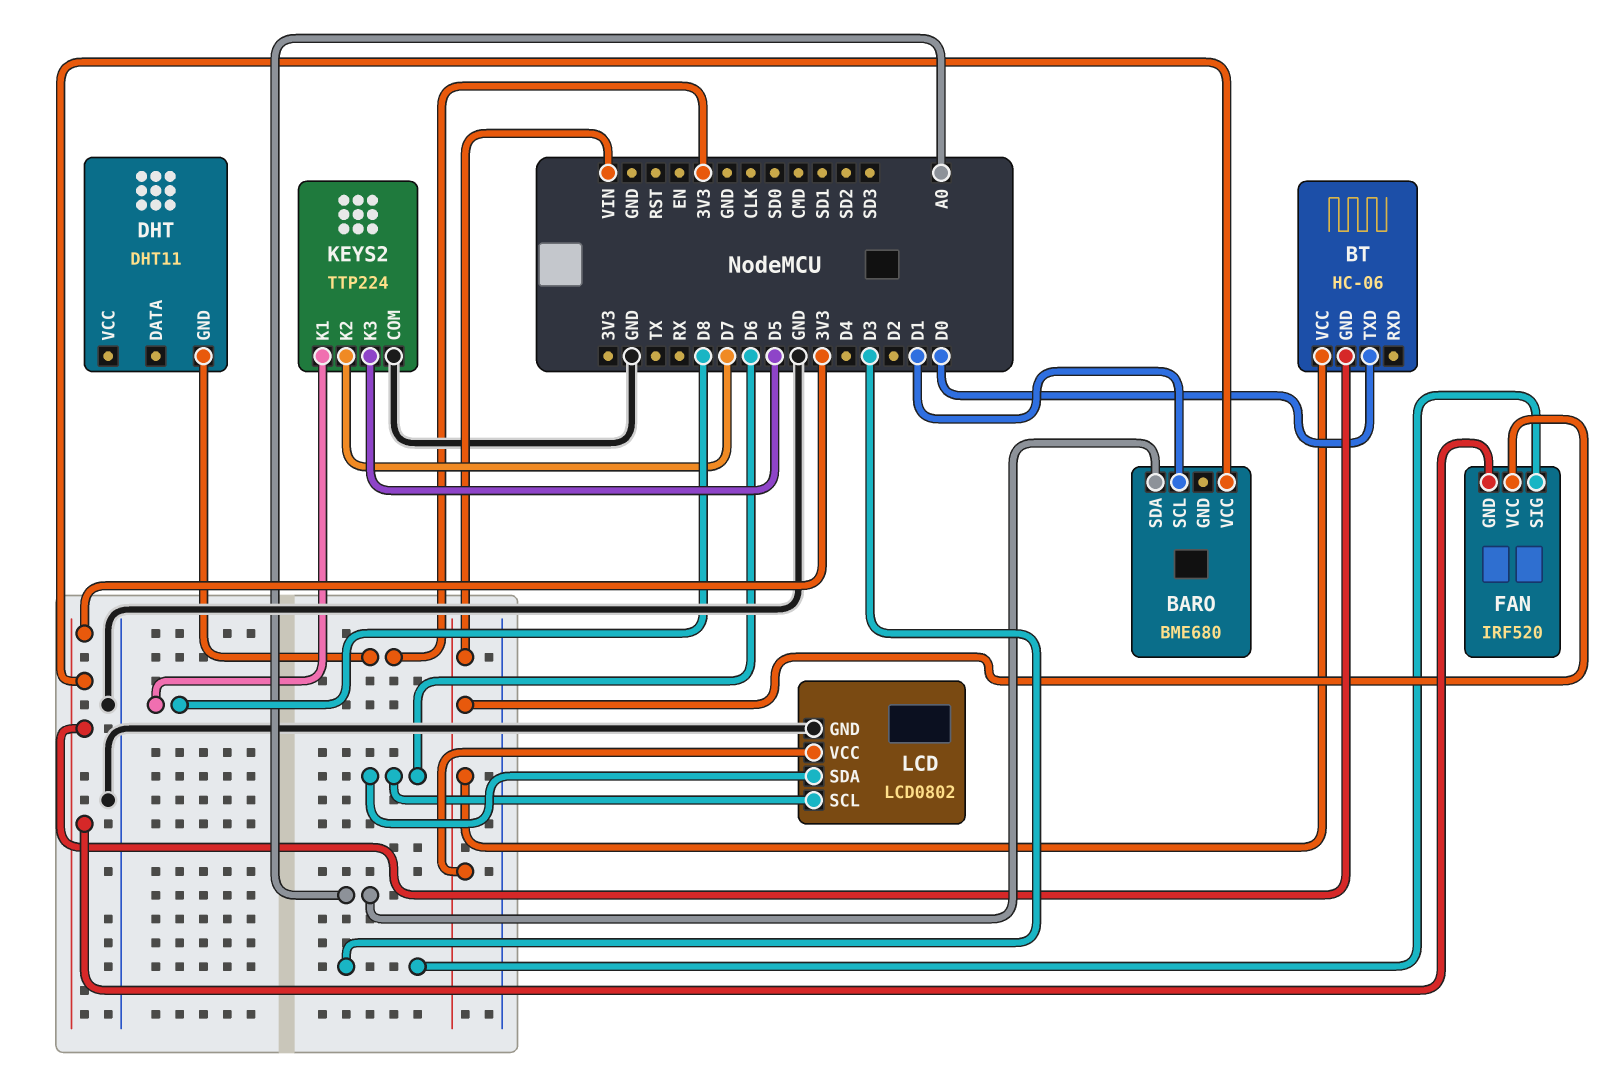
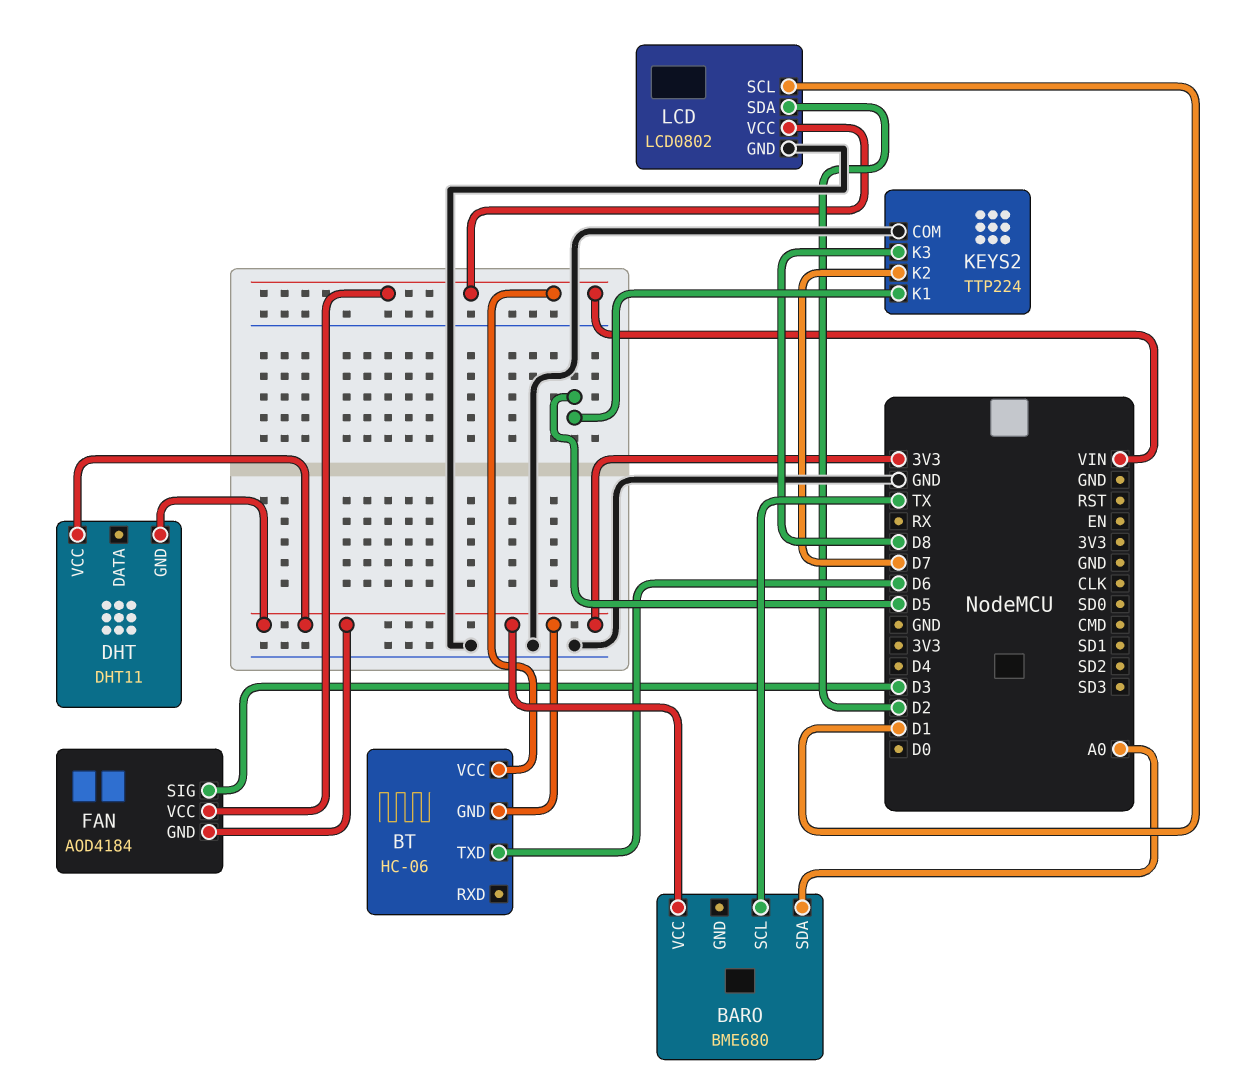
BARO pin SCL: D1 -> TX
BT pin TXD: D0 -> D6
DHT pin VCC: none -> 3V3
FAN: IRF520 -> AOD4184
KEYS2 pin K1: D8 -> D5
KEYS2 pin K3: D5 -> D8
LCD pin SCL: D6 -> D1
LCD pin SDA: D6 -> D2

